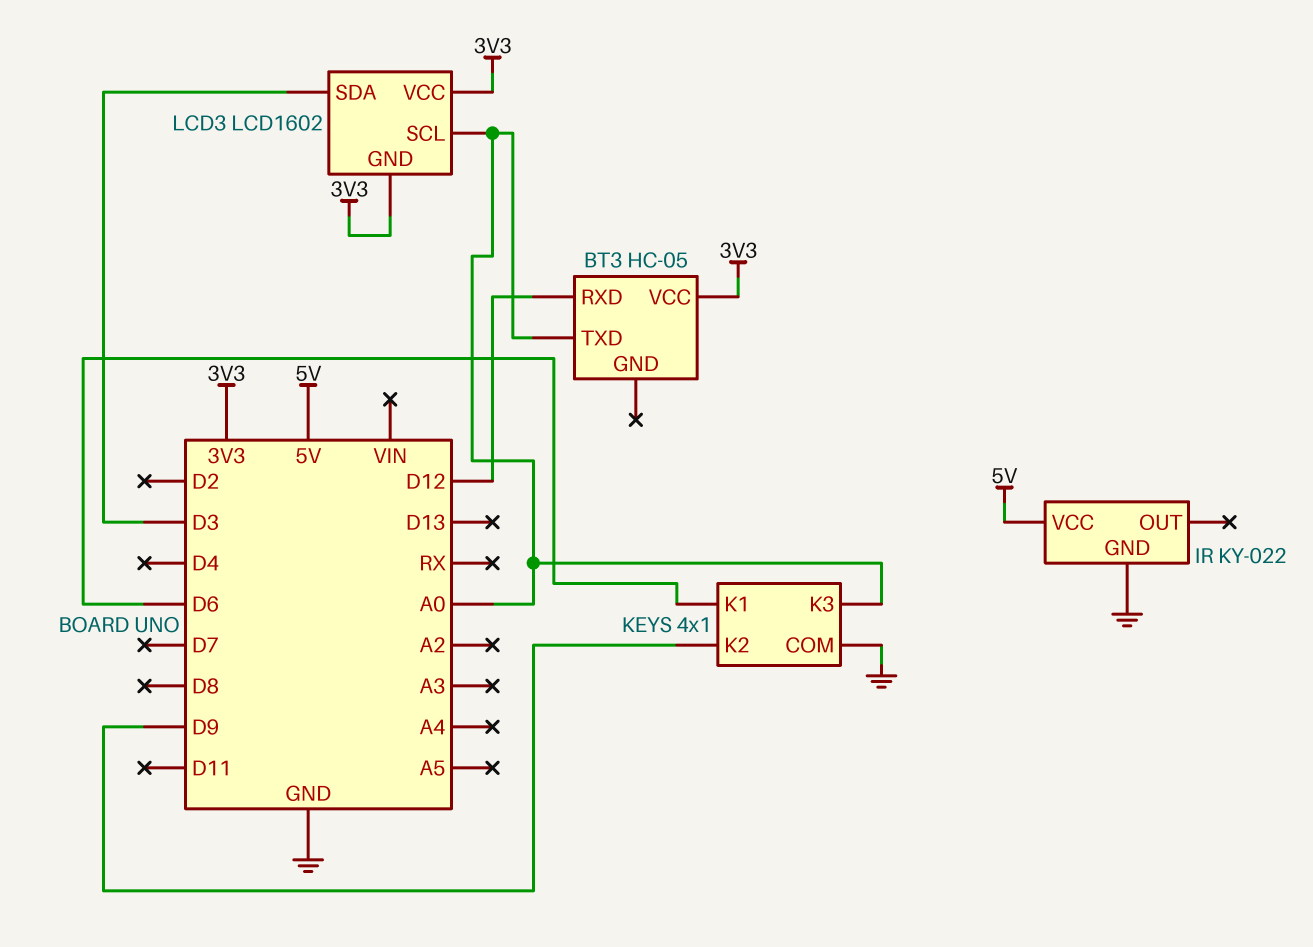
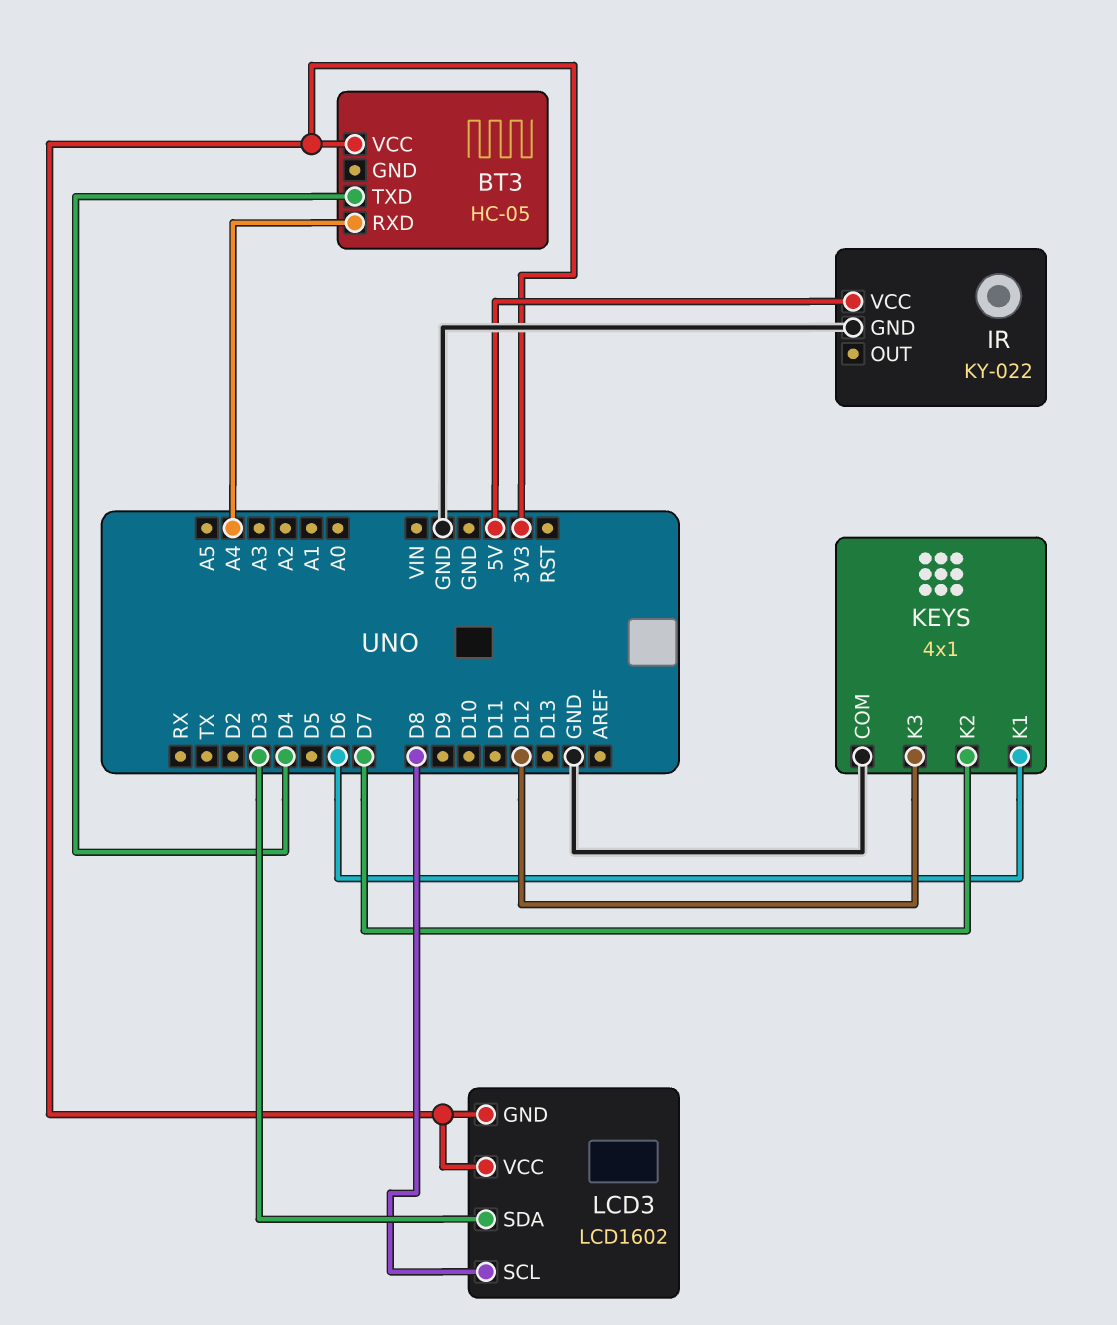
BT3 pin RXD: D12 -> A4
BT3 pin TXD: A0 -> D4
KEYS pin K2: D9 -> D7
KEYS pin K3: A0 -> D12
LCD3 pin SCL: A0 -> D8

